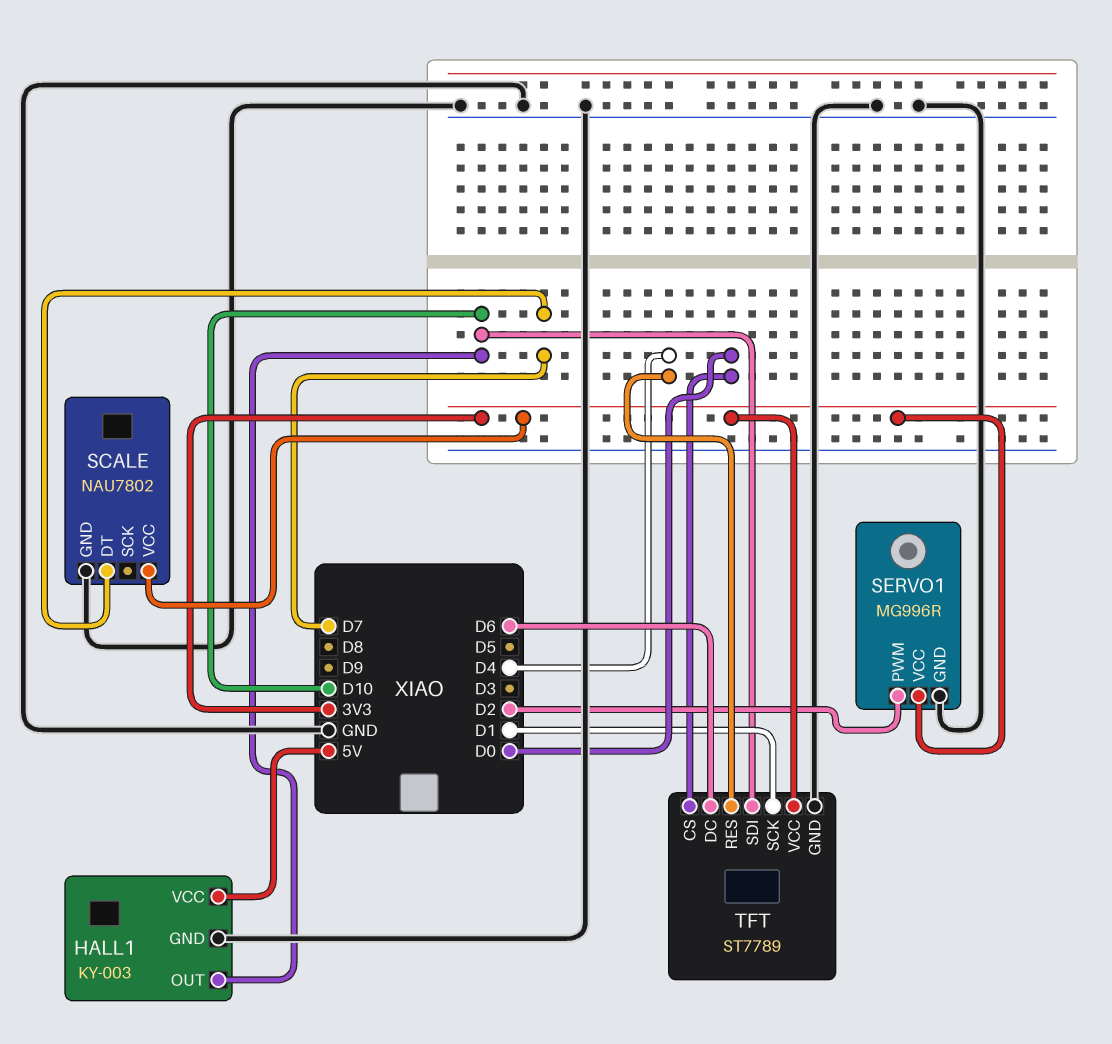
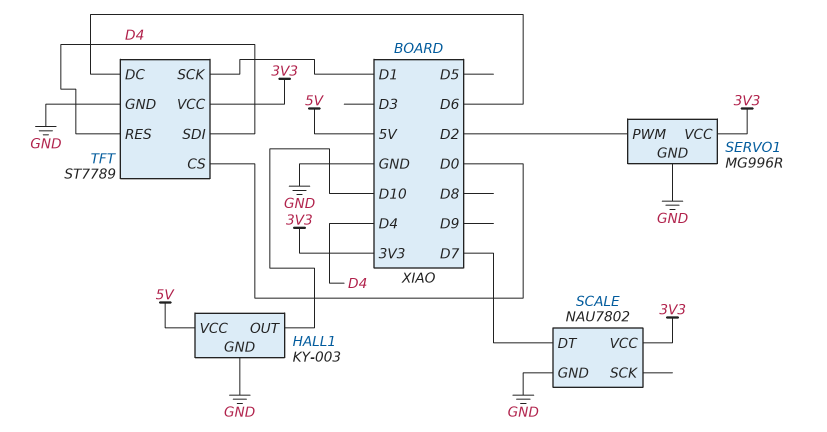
TFT pin SDI: D10 -> D4

